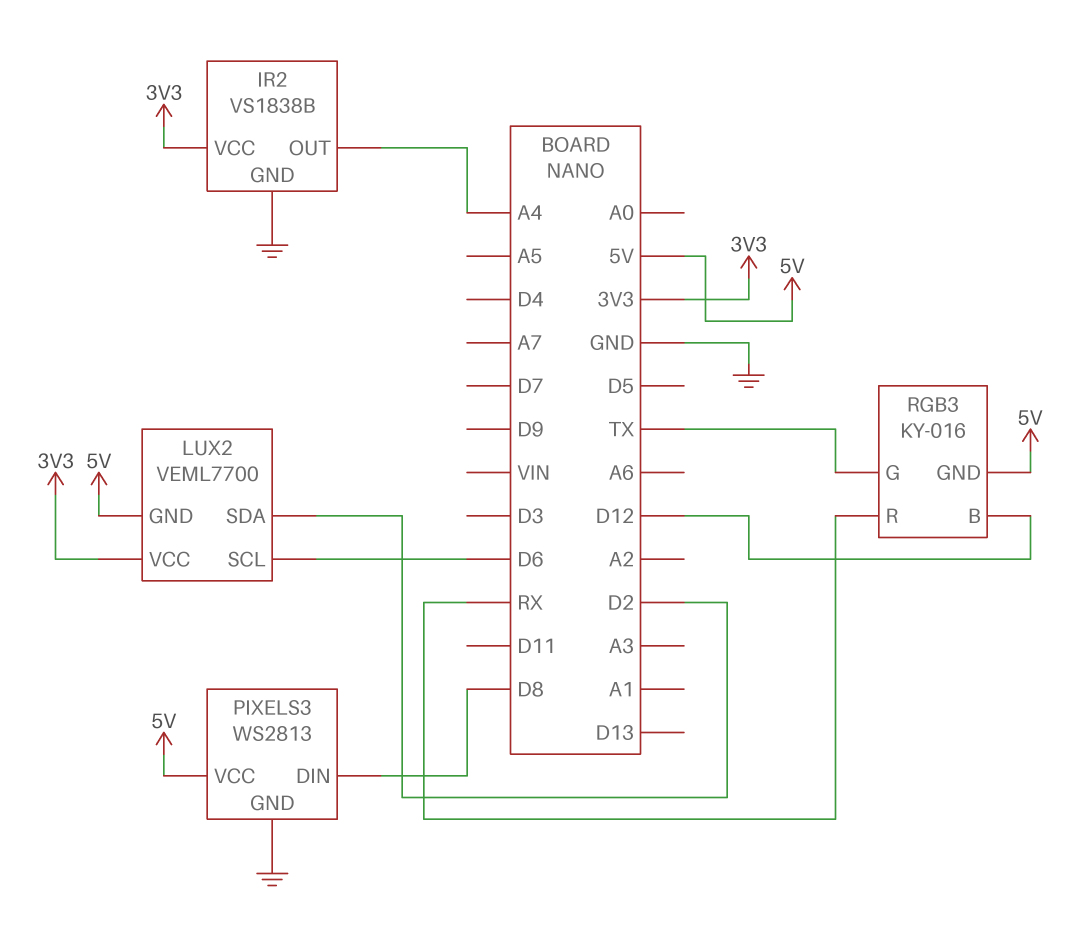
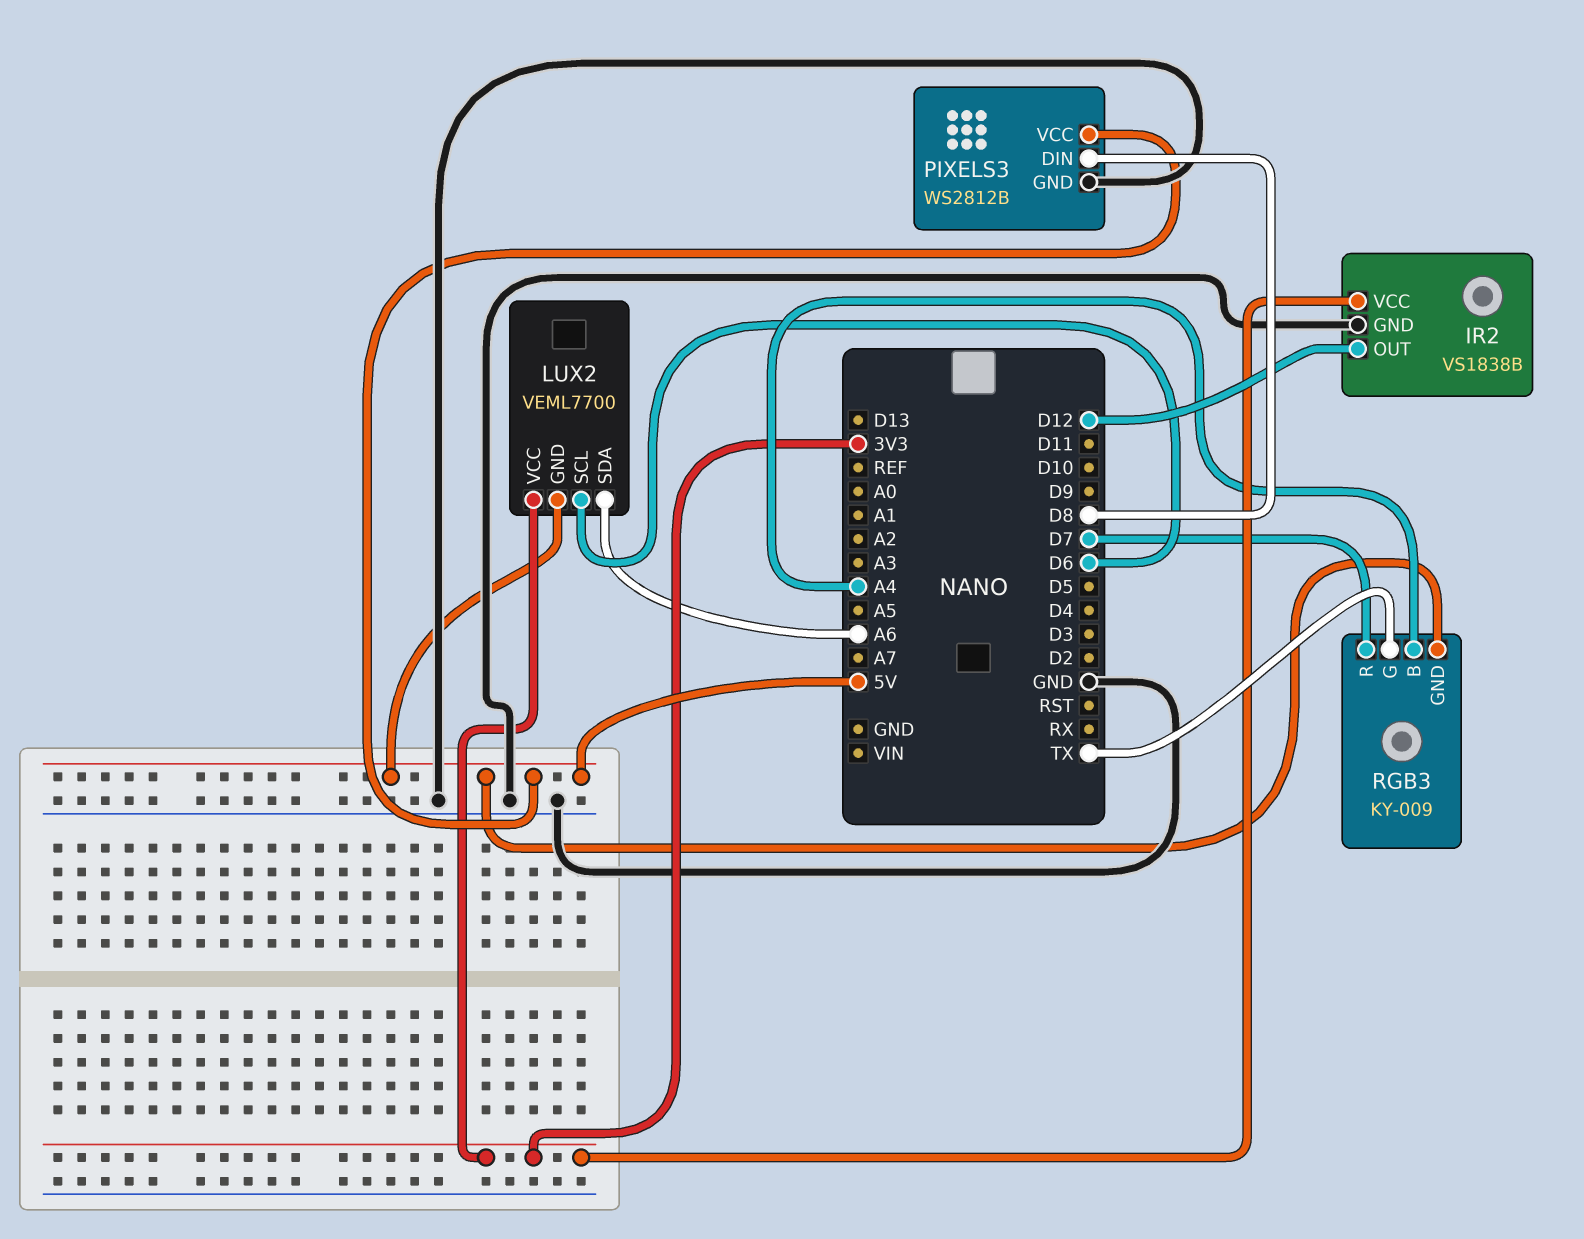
IR2 pin OUT: A4 -> D12
LUX2 pin SDA: D2 -> A6
PIXELS3: WS2813 -> WS2812B
RGB3: KY-016 -> KY-009
RGB3 pin B: D12 -> A4
RGB3 pin R: RX -> D7

